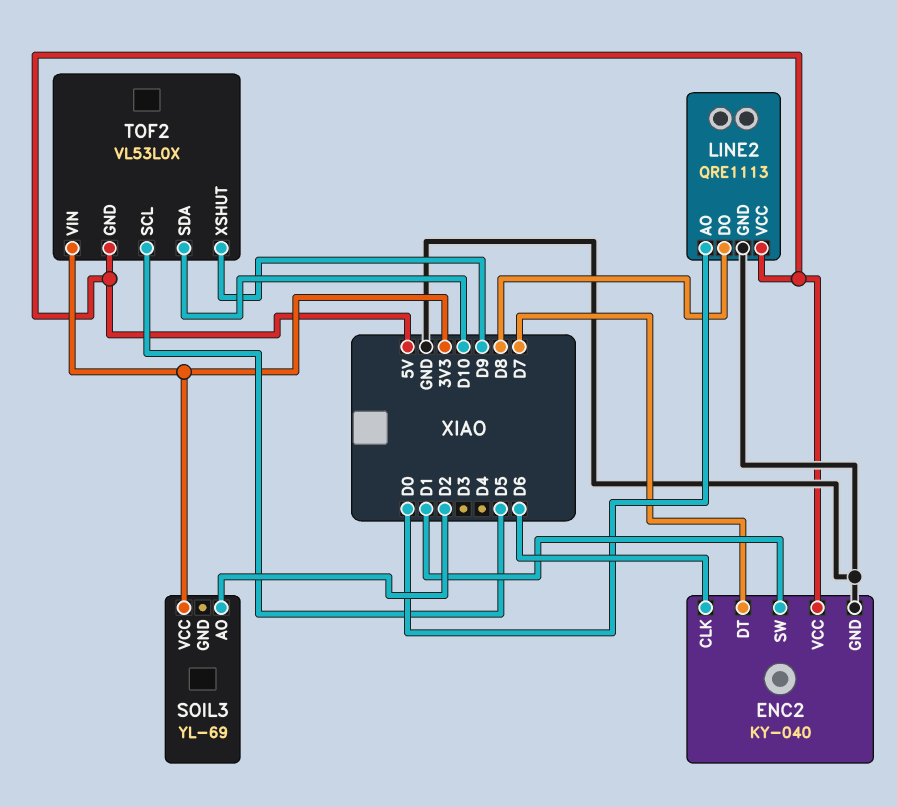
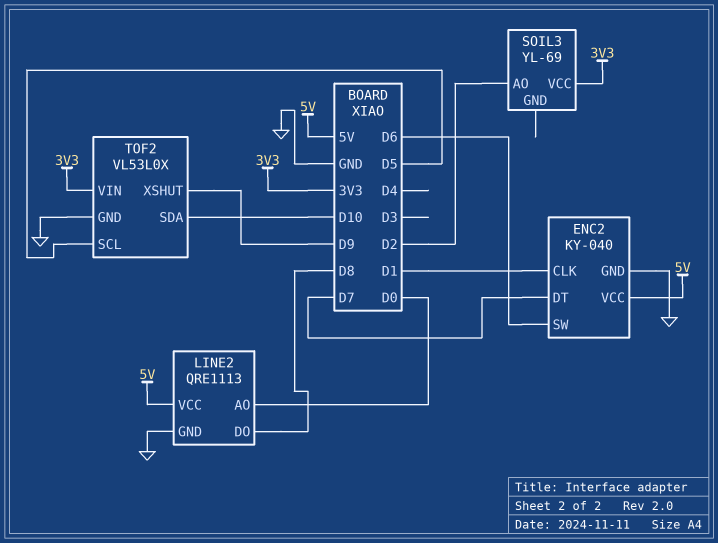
ENC2 pin CLK: D6 -> D1
ENC2 pin SW: D1 -> D6
TOF2 pin GND: 5V -> GND

